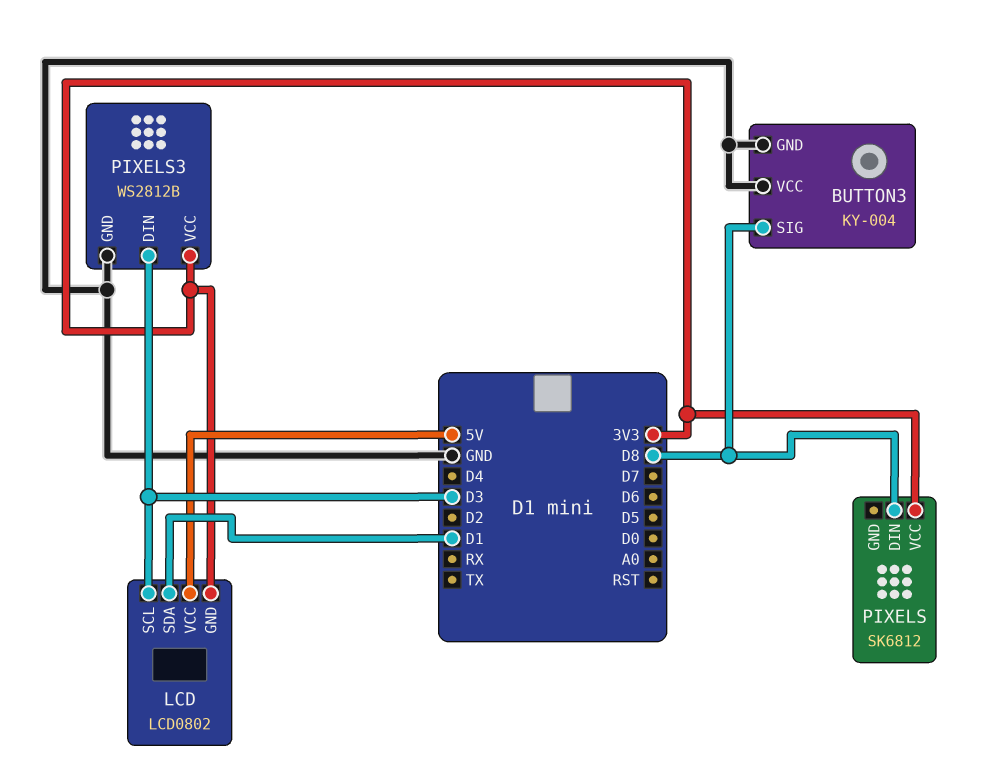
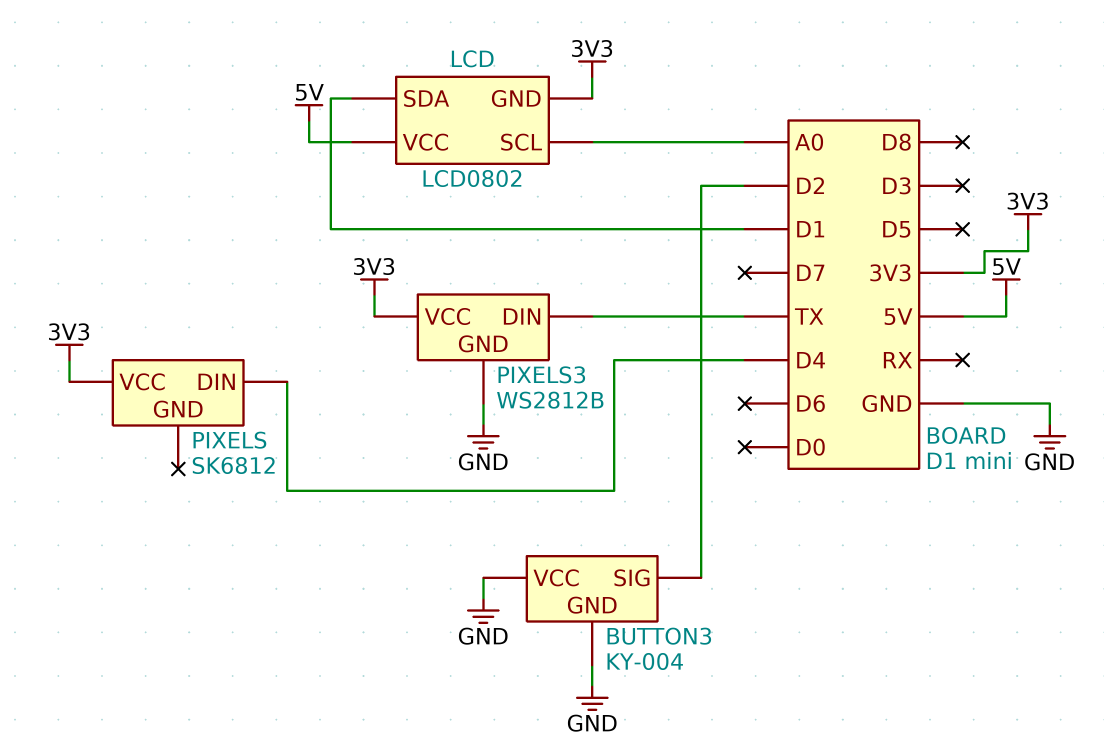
BUTTON3 pin SIG: D8 -> D2
LCD pin SCL: D3 -> A0
PIXELS pin DIN: D8 -> D4
PIXELS3 pin DIN: D3 -> TX

